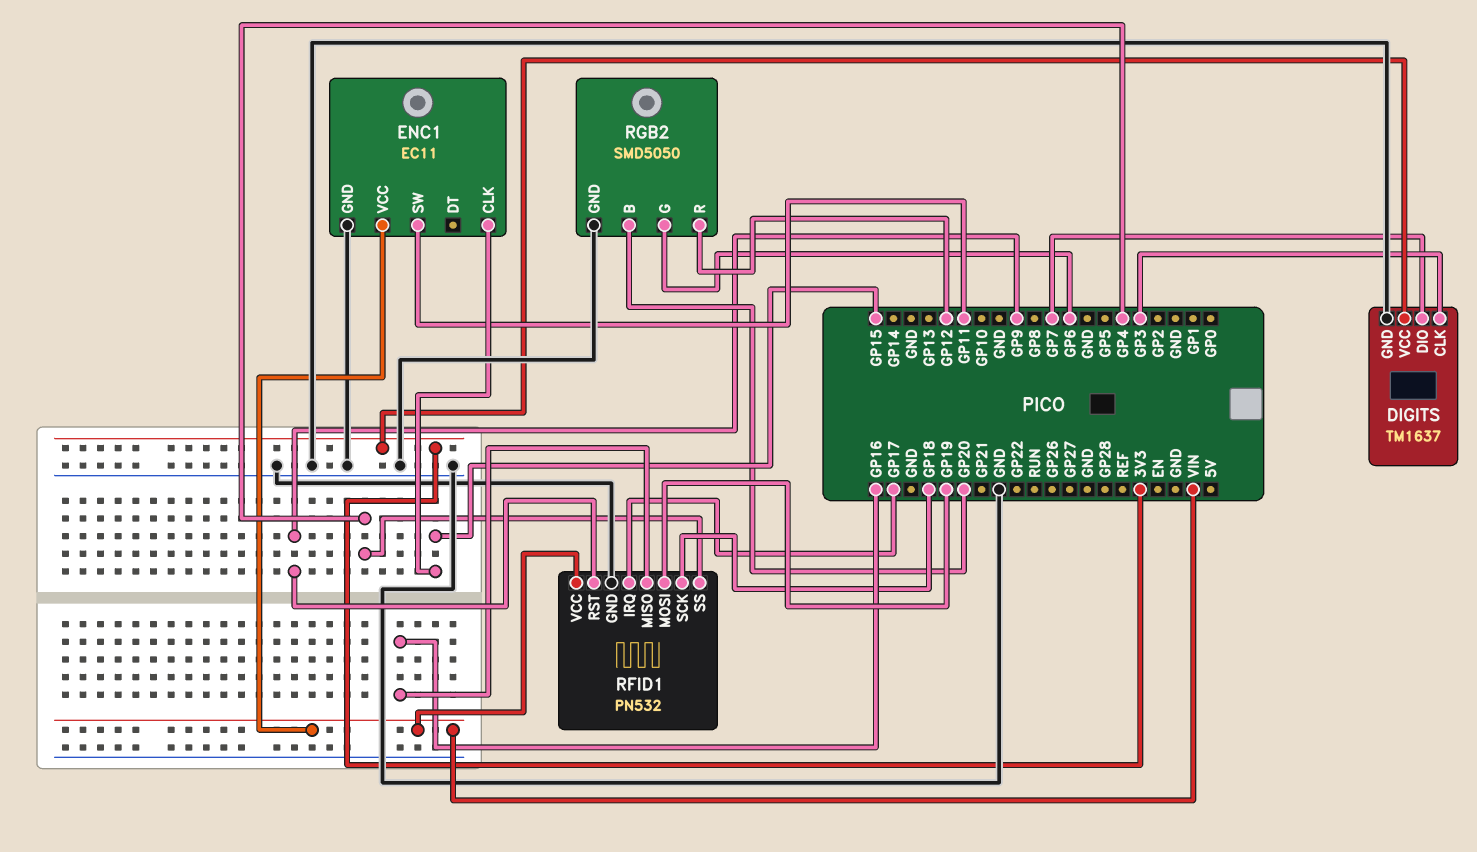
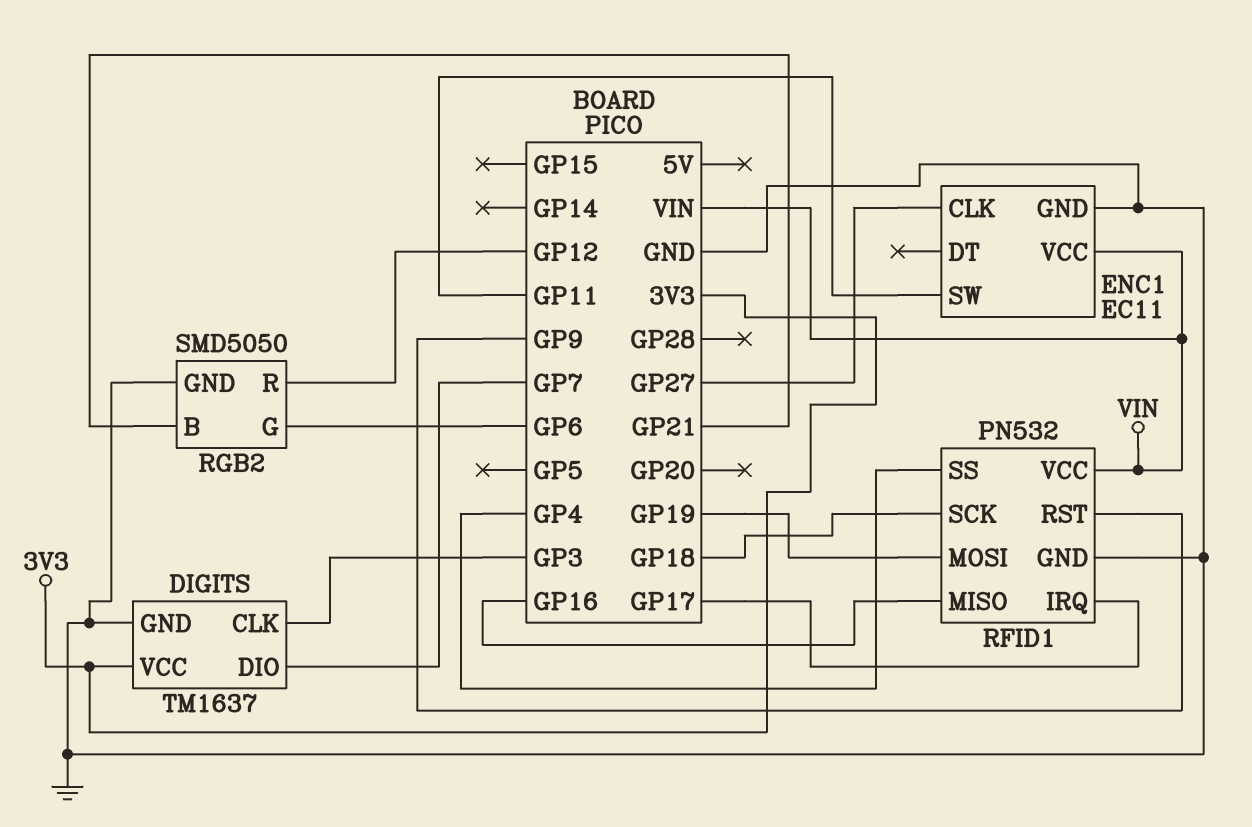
ENC1 pin CLK: GP15 -> GP27
RGB2 pin B: GP20 -> GP21

